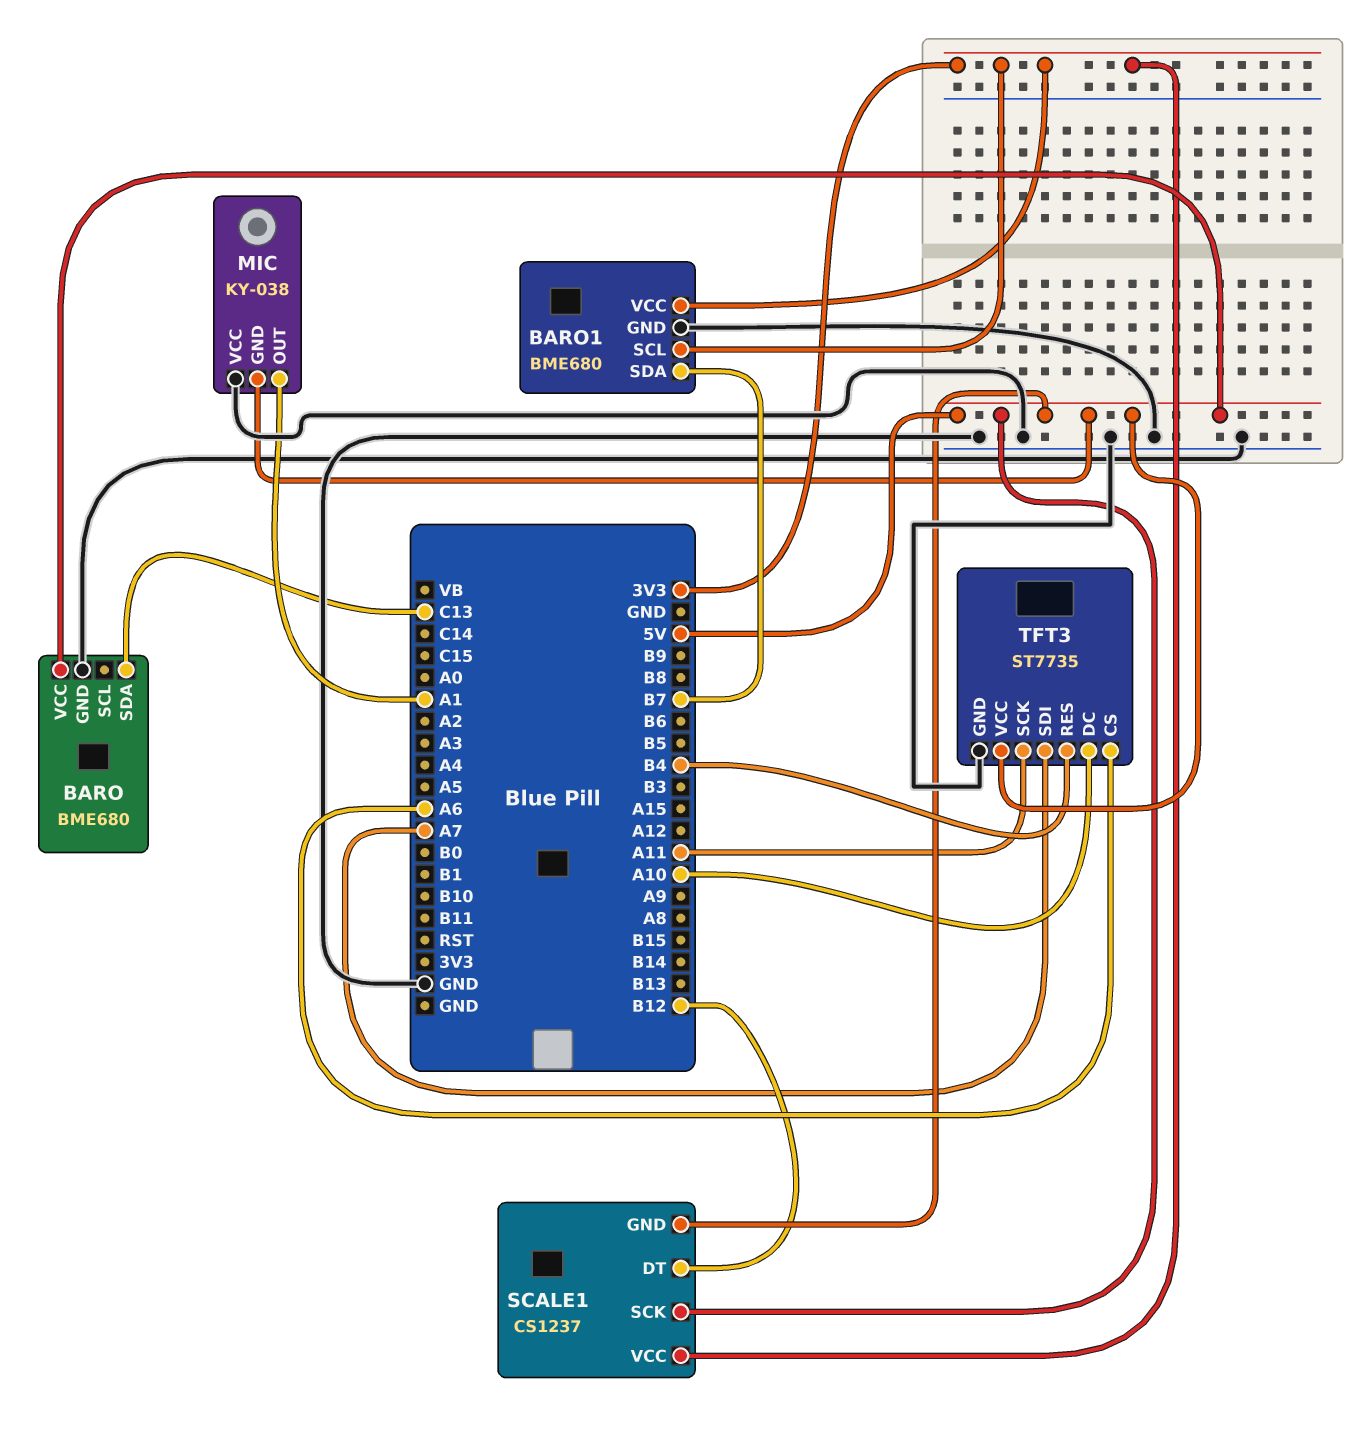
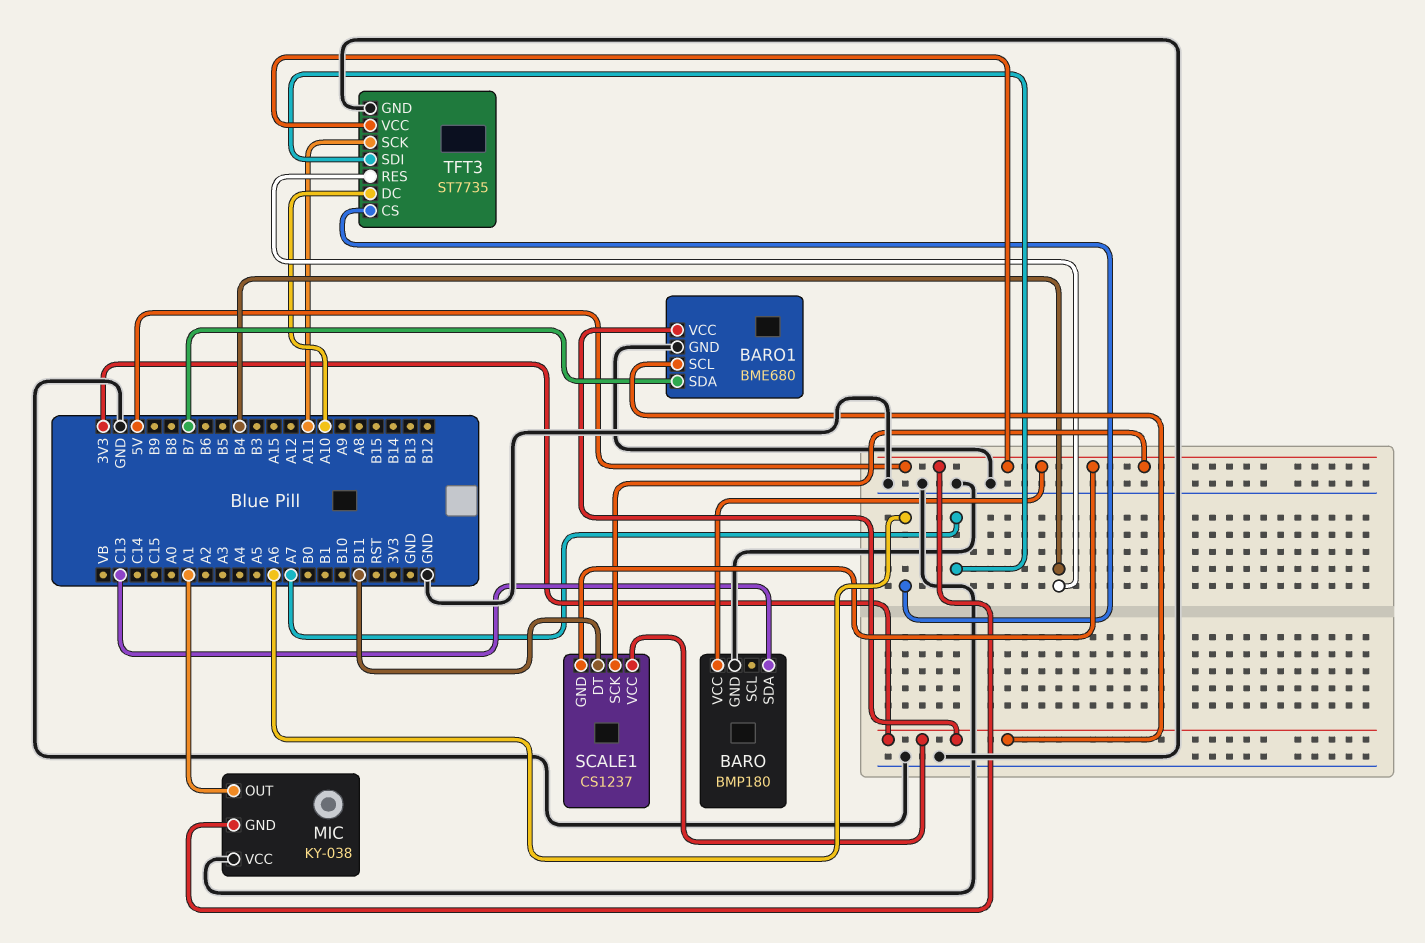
BARO: BME680 -> BMP180
SCALE1 pin DT: B12 -> B11

